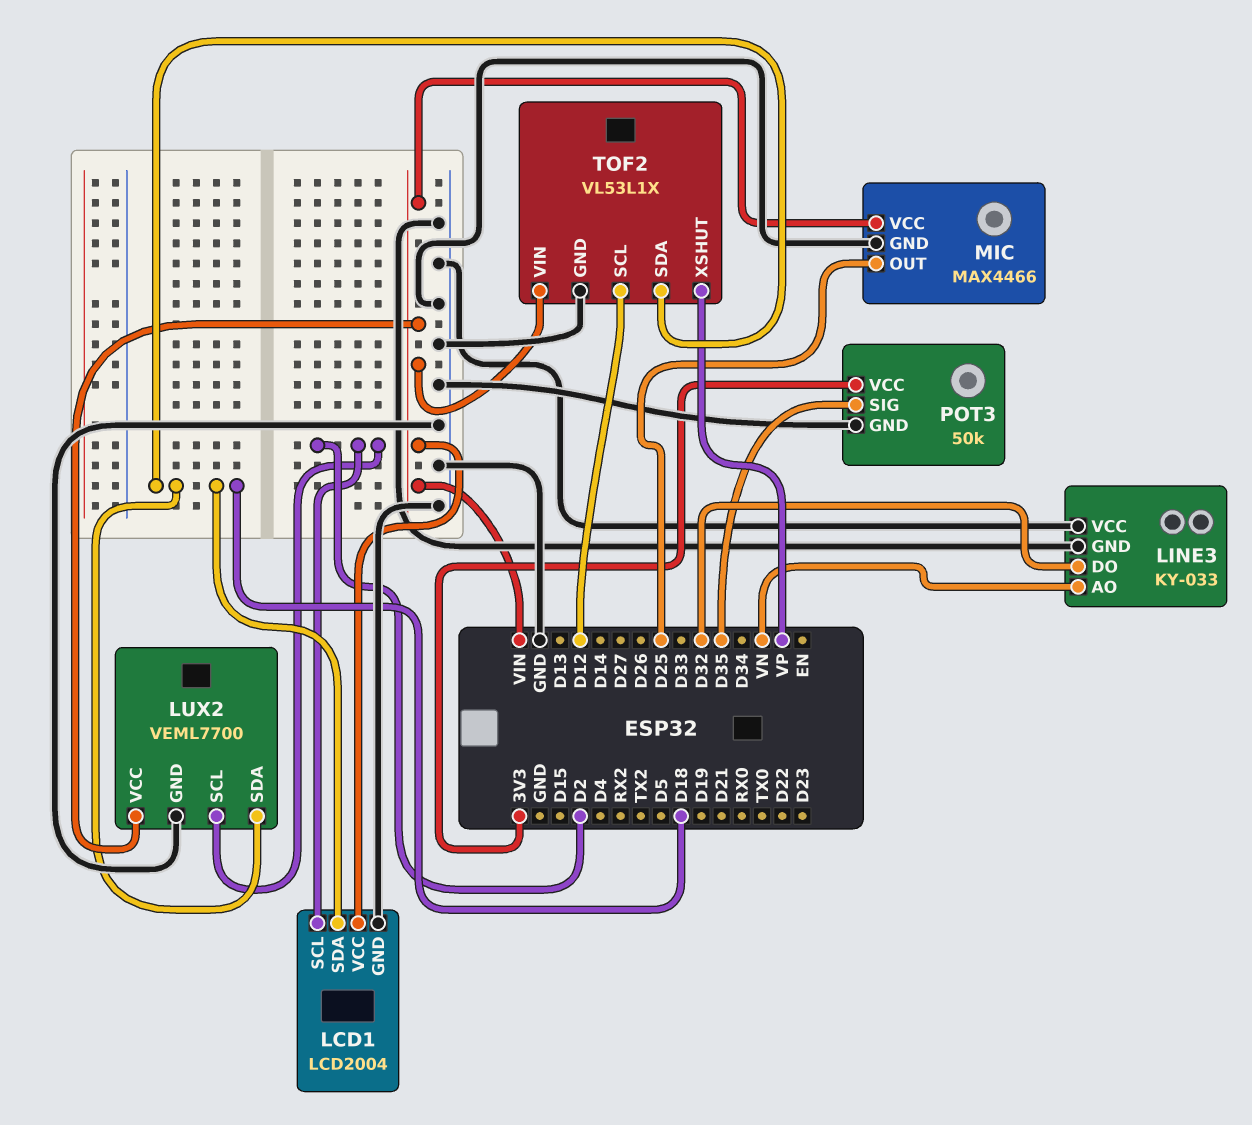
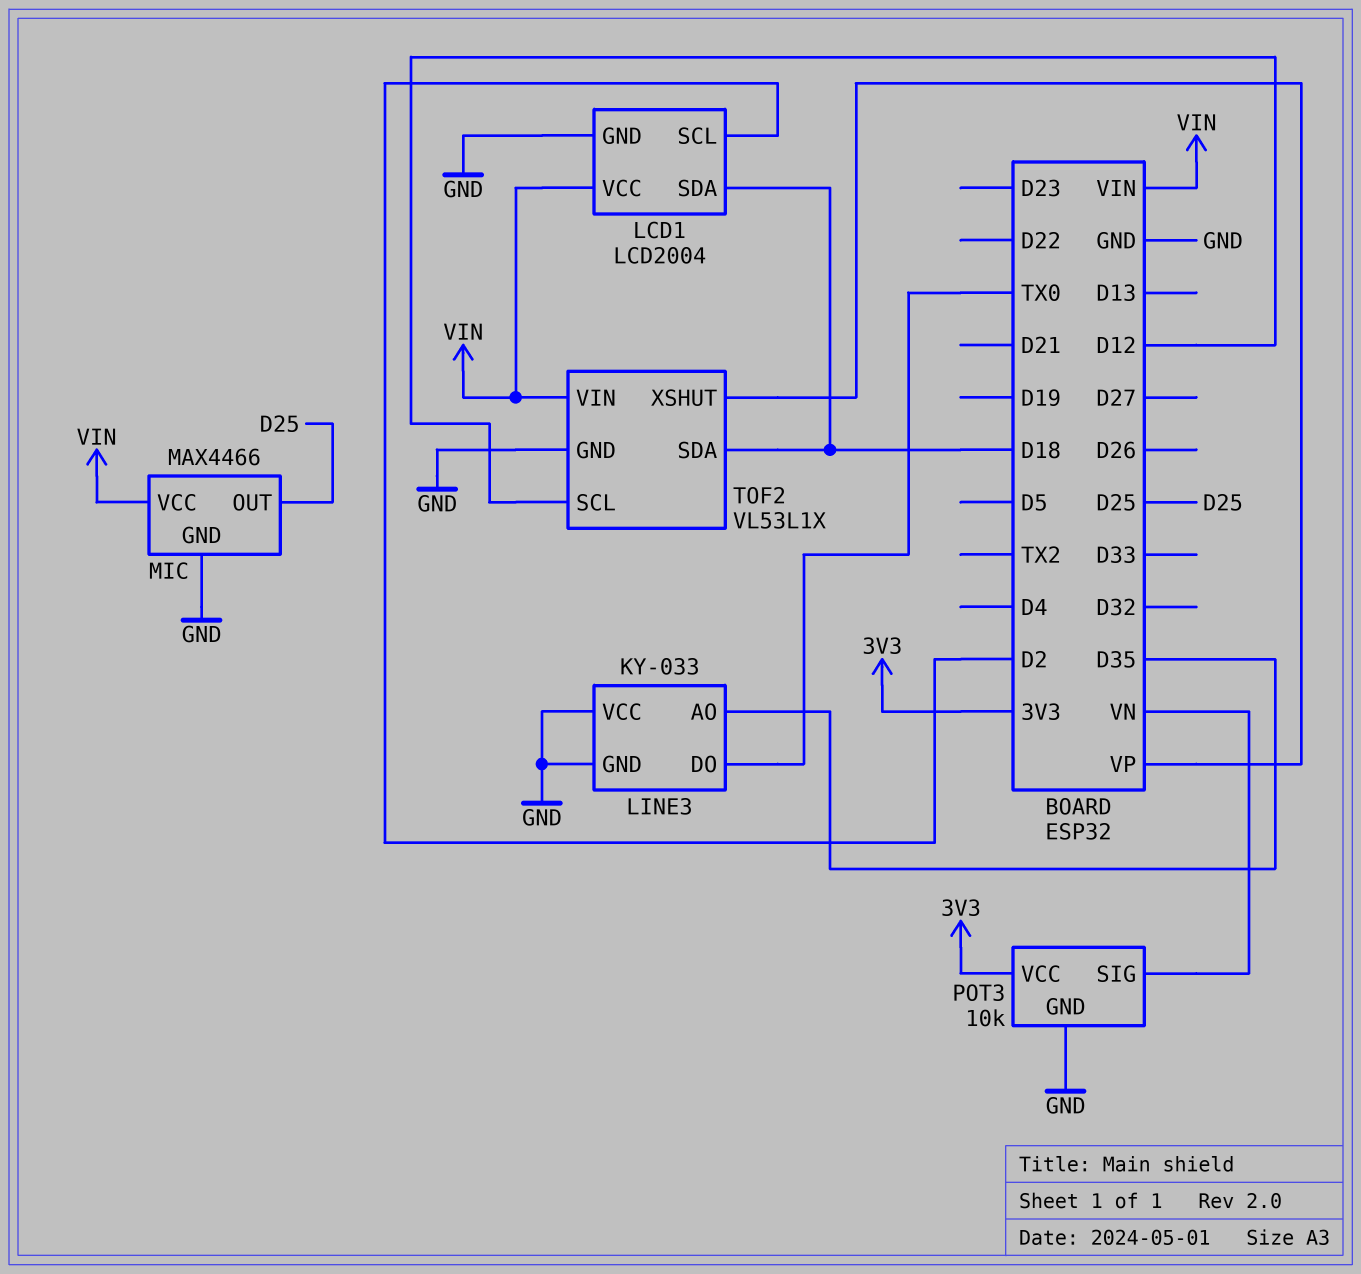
LINE3 pin AO: VN -> D35
LINE3 pin DO: D32 -> TX0
LUX2: VEML7700 -> none
LUX2 pin GND: GND -> none
LUX2 pin SCL: D2 -> none
LUX2 pin SDA: D18 -> none
LUX2 pin VCC: VIN -> none
POT3: 50k -> 10k
POT3 pin SIG: D35 -> VN

